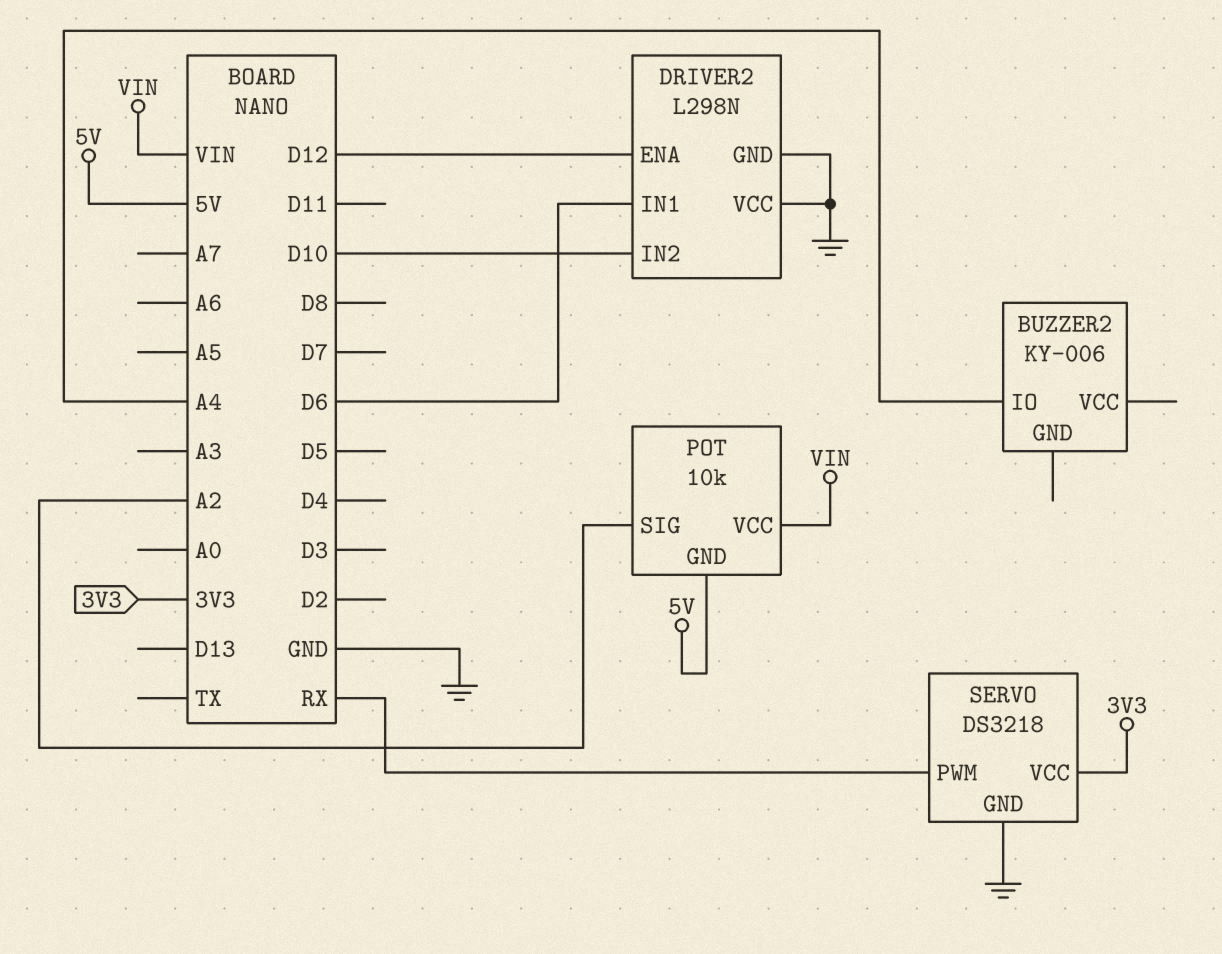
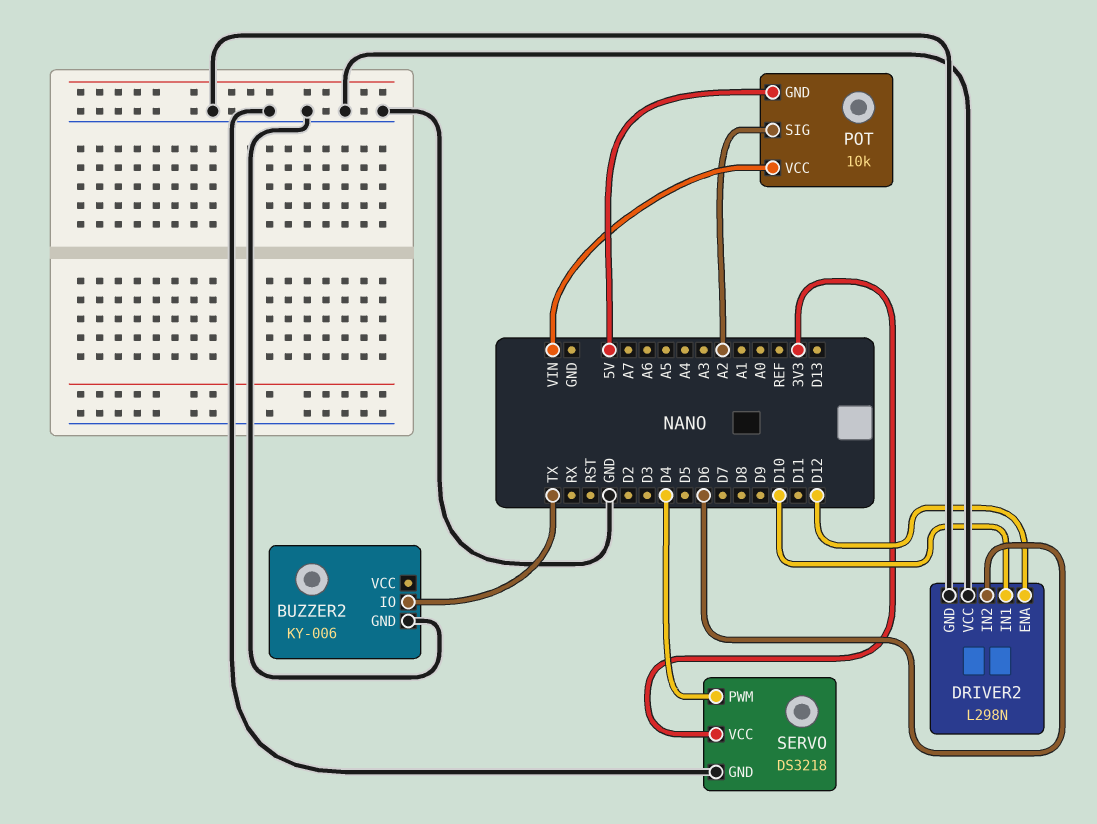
BUZZER2 pin GND: none -> GND
BUZZER2 pin IO: A4 -> TX
DRIVER2 pin IN1: D6 -> D10
DRIVER2 pin IN2: D10 -> D6
SERVO pin PWM: RX -> D4

